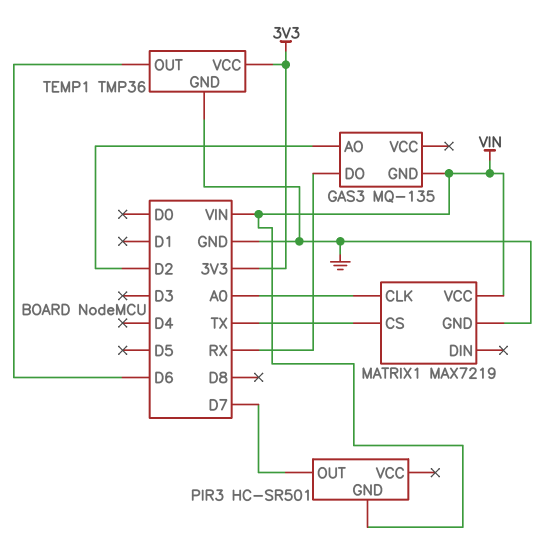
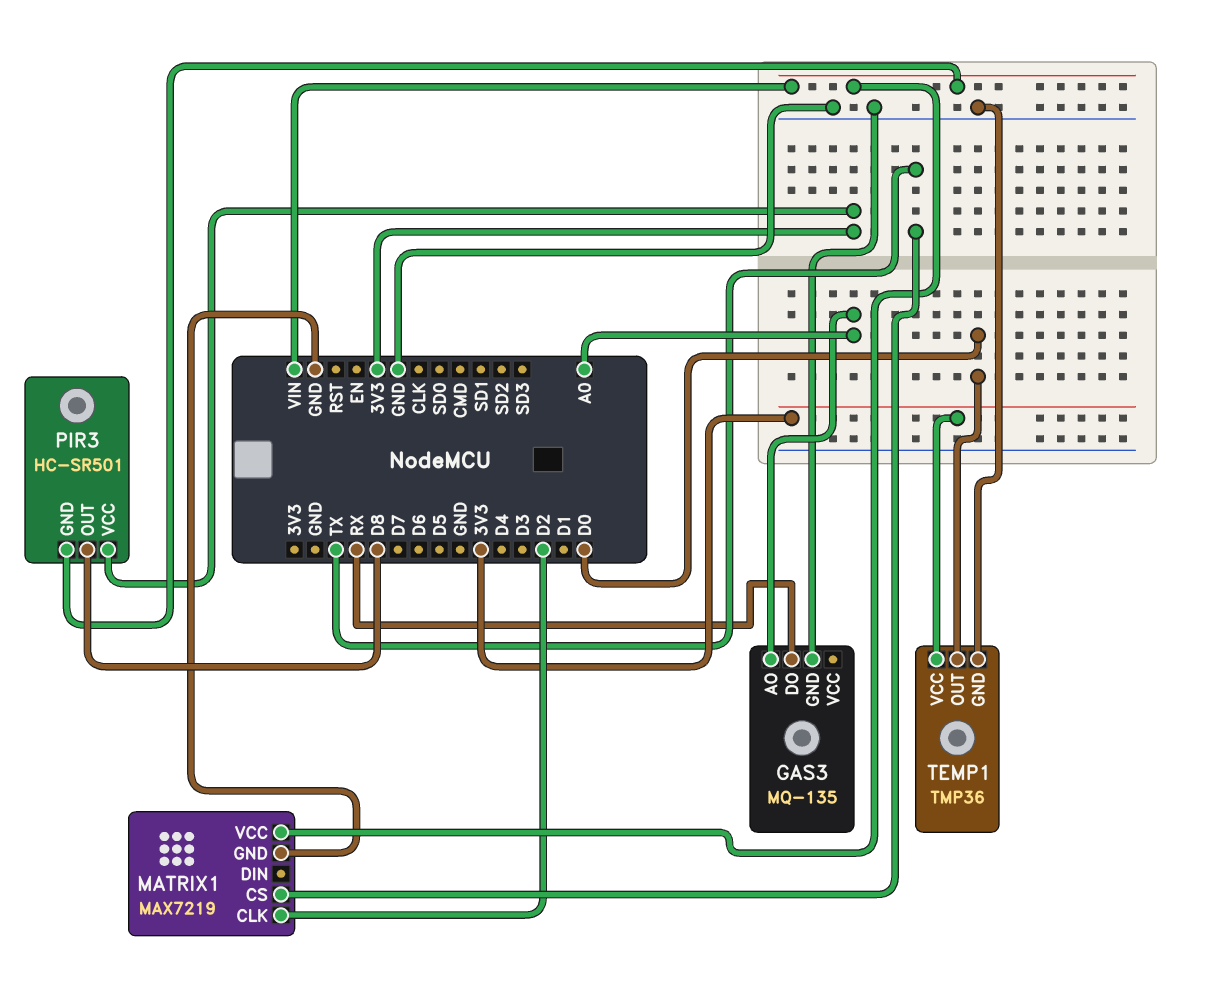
GAS3 pin AO: D2 -> A0
GAS3 pin GND: VIN -> GND
MATRIX1 pin CLK: A0 -> D2
PIR3 pin OUT: D7 -> D8
PIR3 pin VCC: none -> 3V3
TEMP1 pin OUT: D6 -> D0

